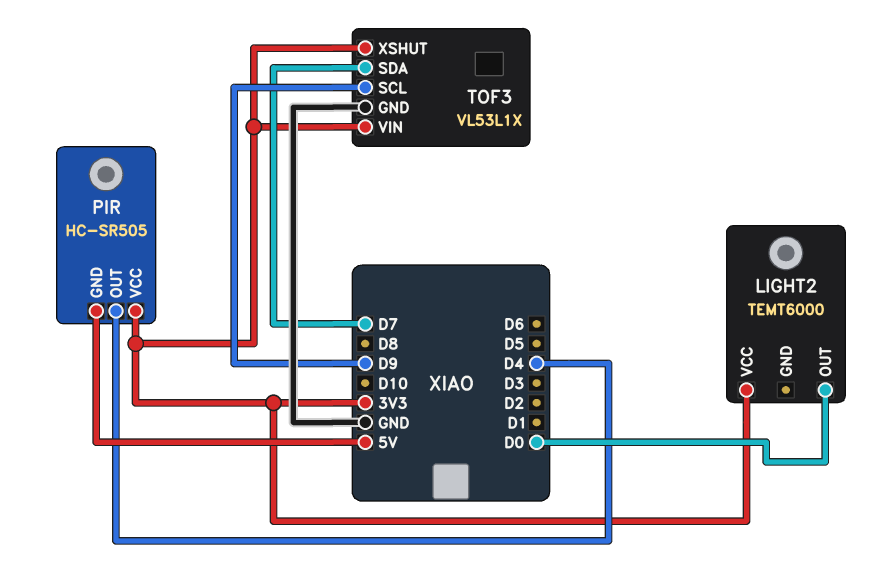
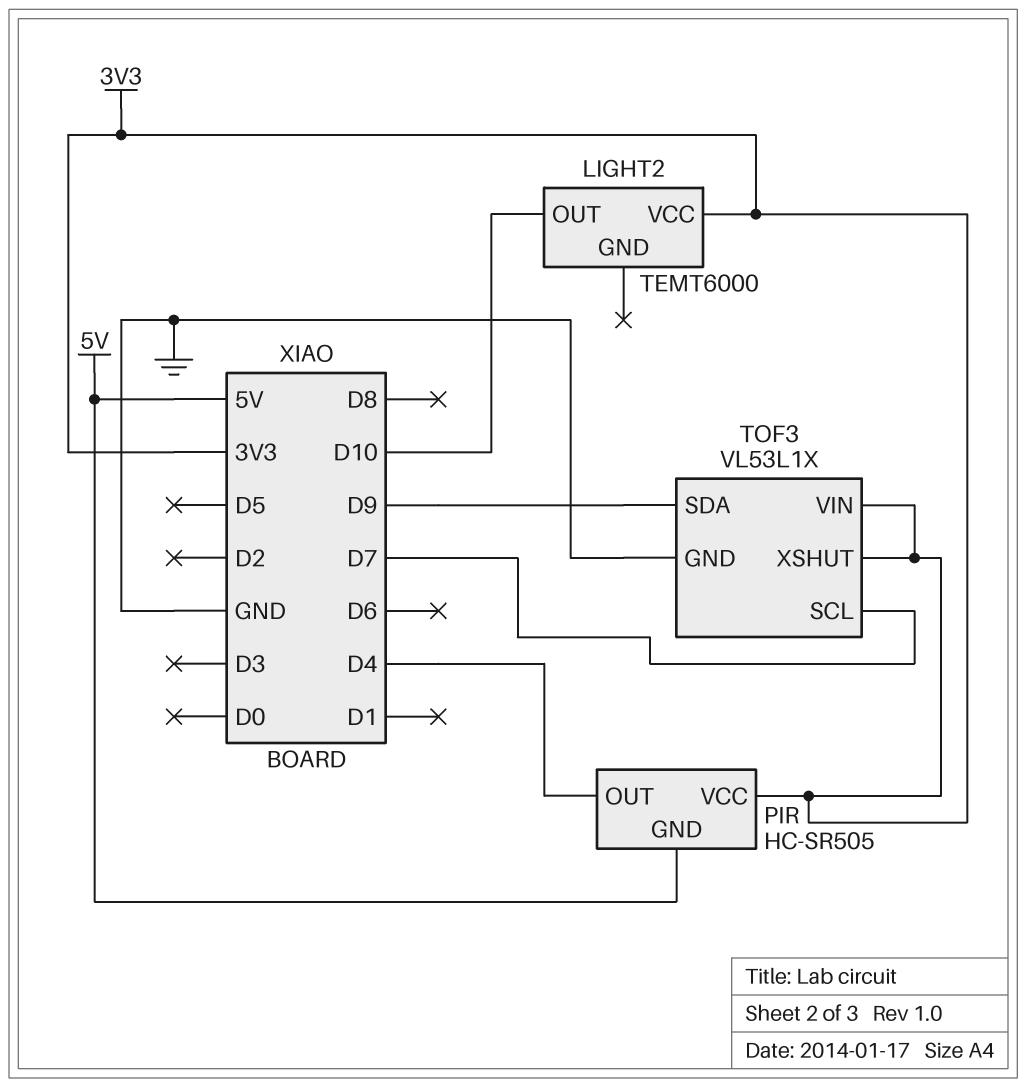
LIGHT2 pin OUT: D0 -> D10
TOF3 pin SCL: D9 -> D7
TOF3 pin SDA: D7 -> D9

